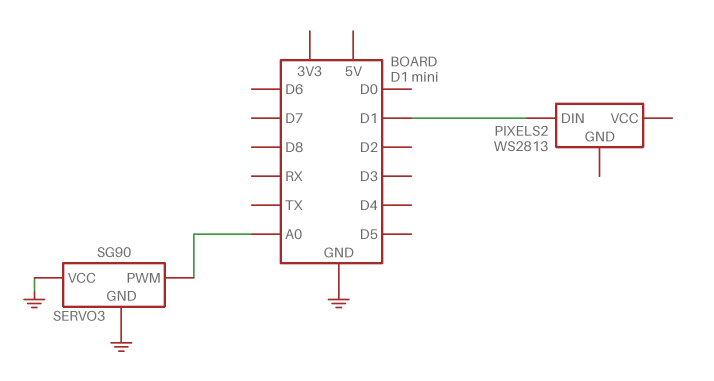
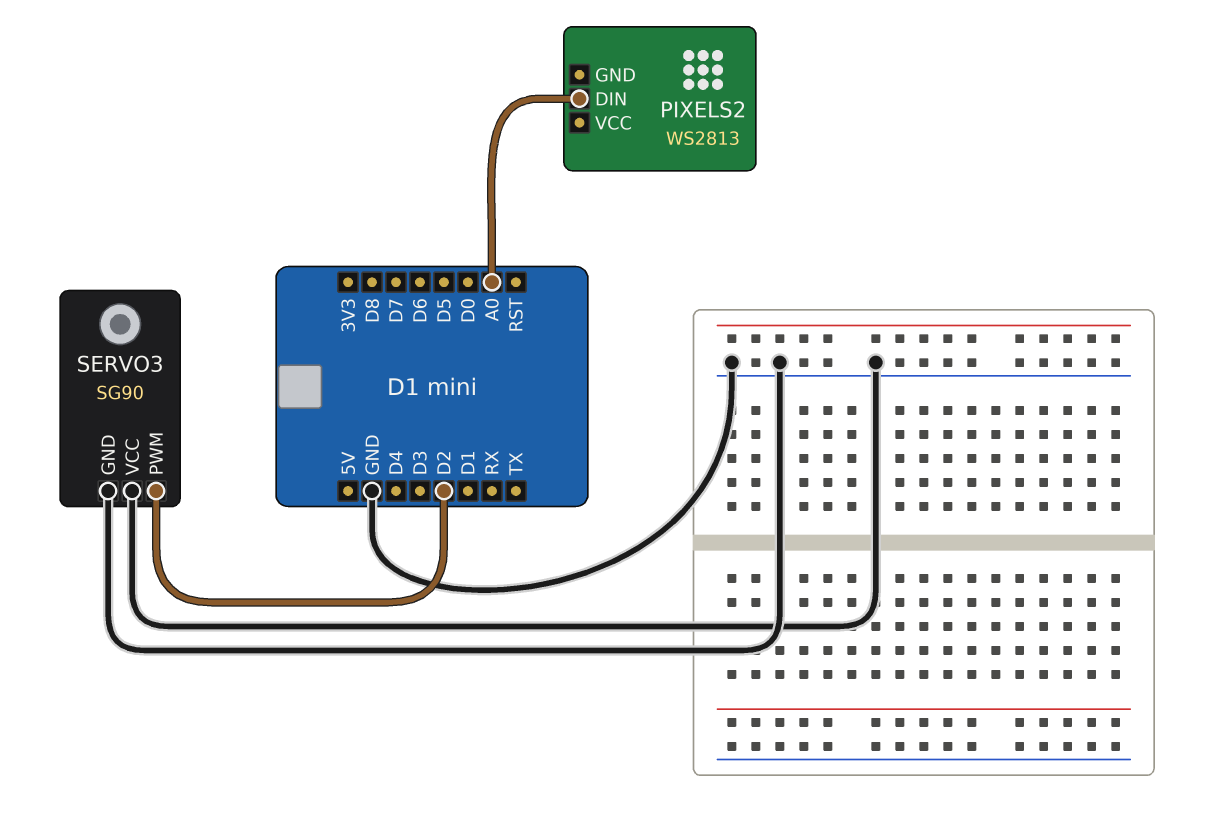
PIXELS2 pin DIN: D1 -> A0
SERVO3 pin PWM: A0 -> D2

